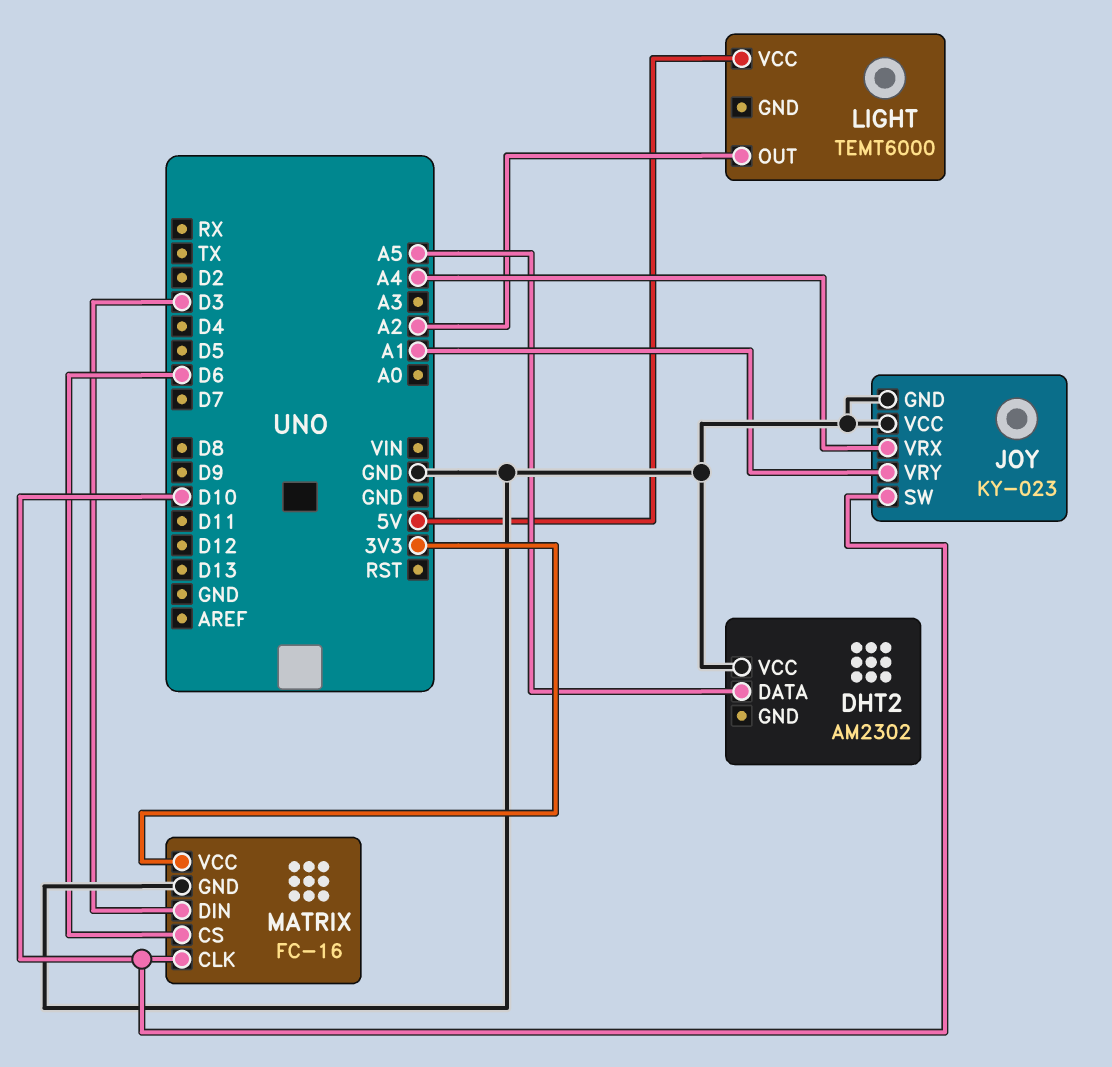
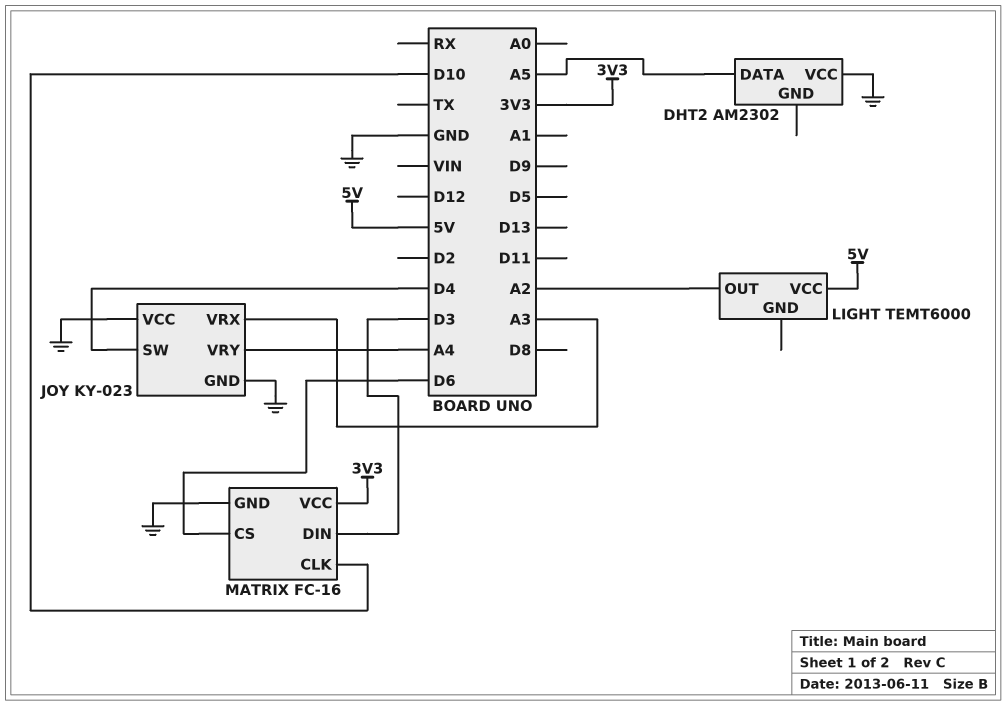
JOY pin SW: D10 -> D4
JOY pin VRX: A4 -> A3
JOY pin VRY: A1 -> A4

